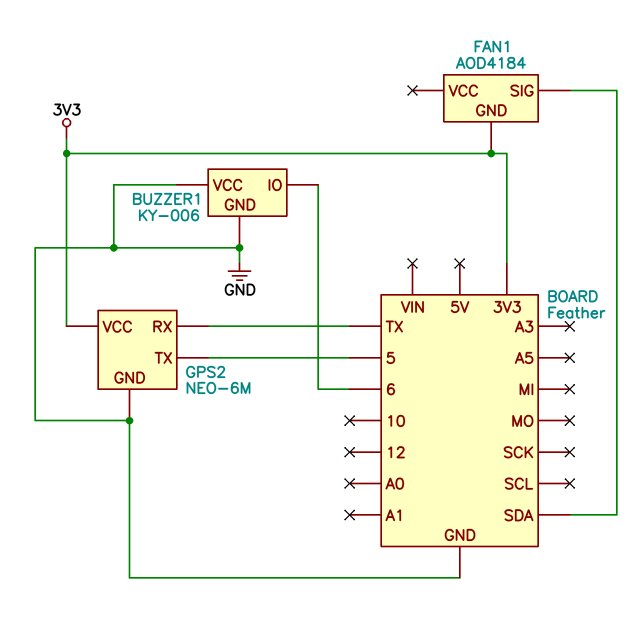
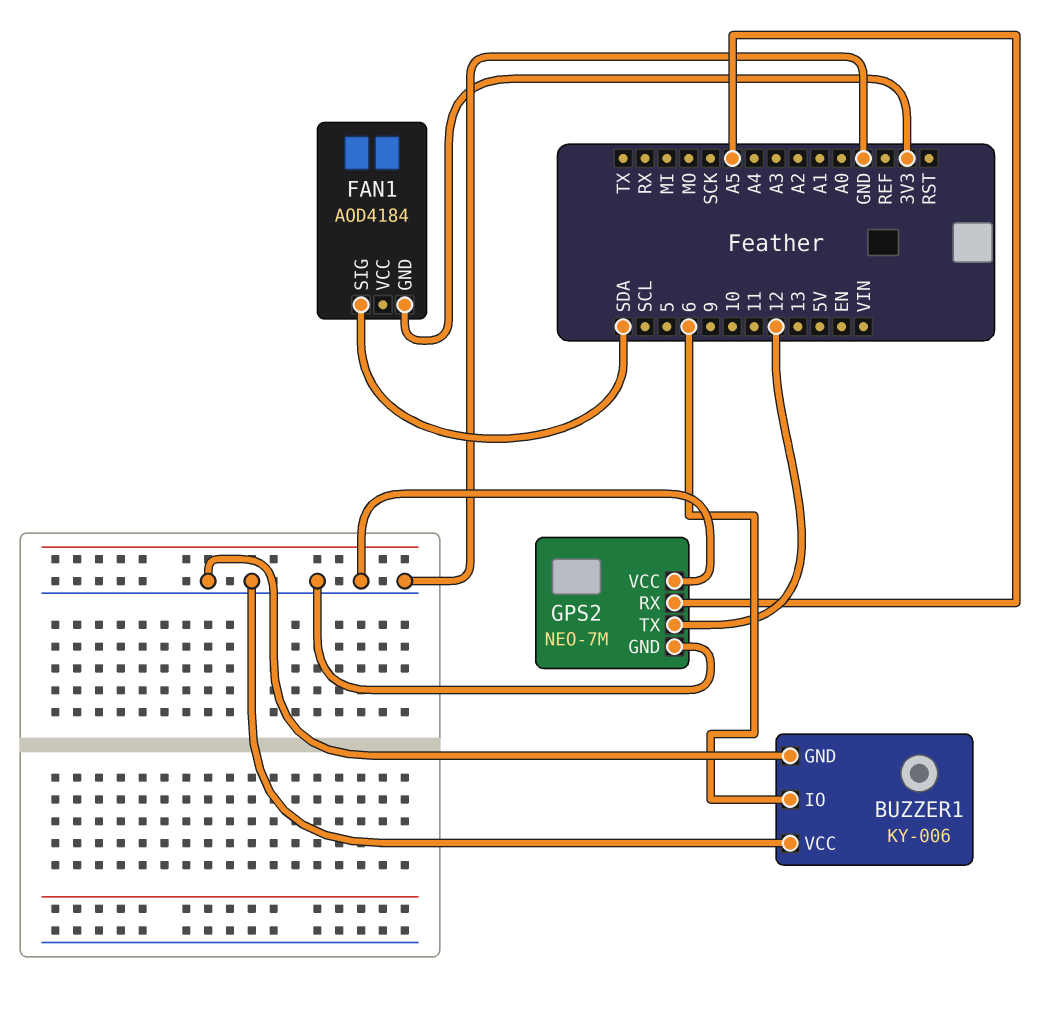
GPS2: NEO-6M -> NEO-7M
GPS2 pin RX: TX -> A5
GPS2 pin TX: 5 -> 12
GPS2 pin VCC: 3V3 -> GND

